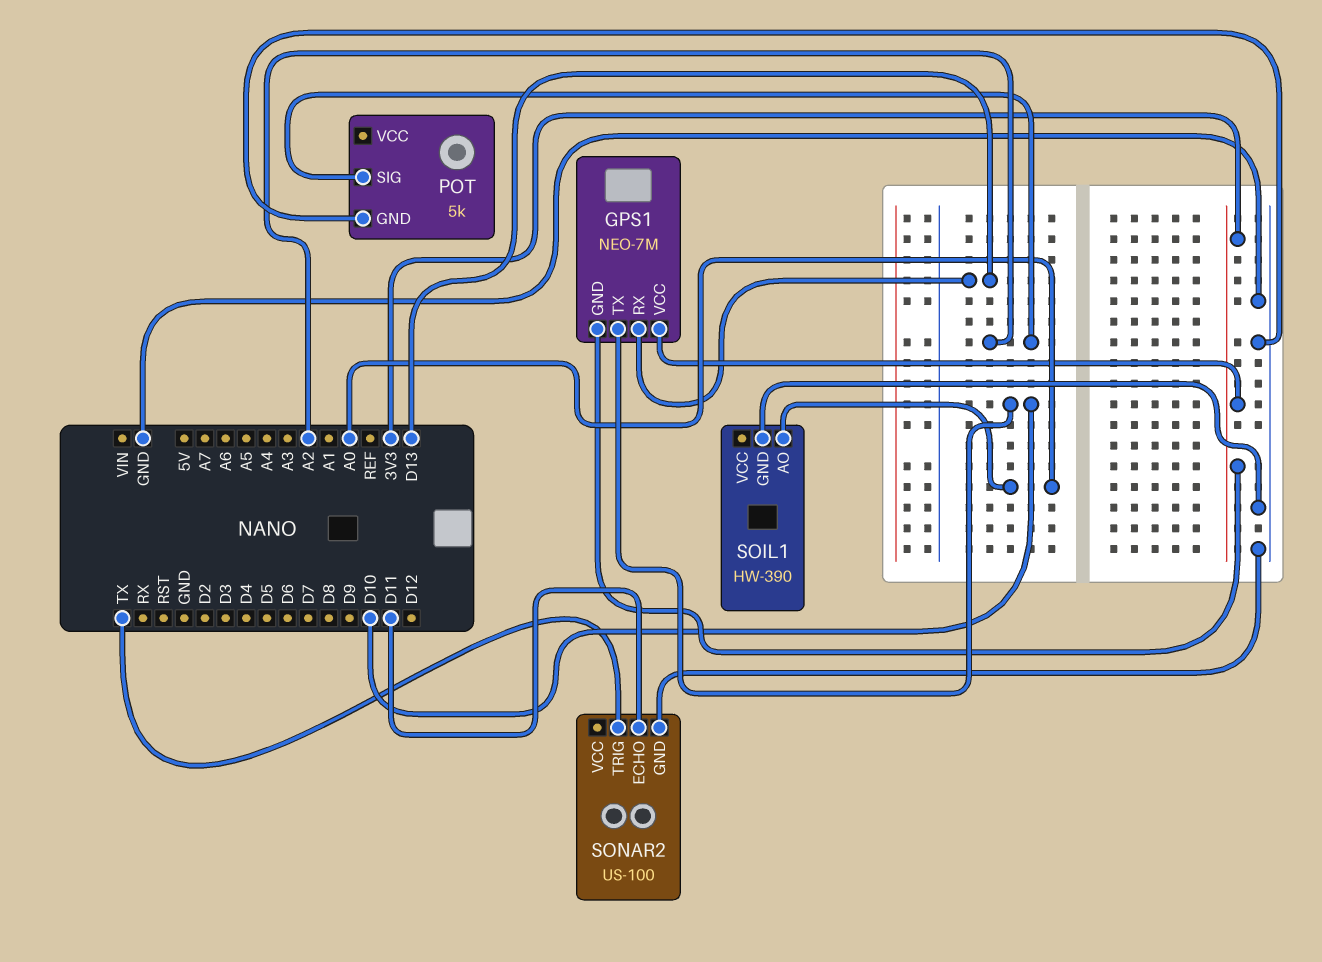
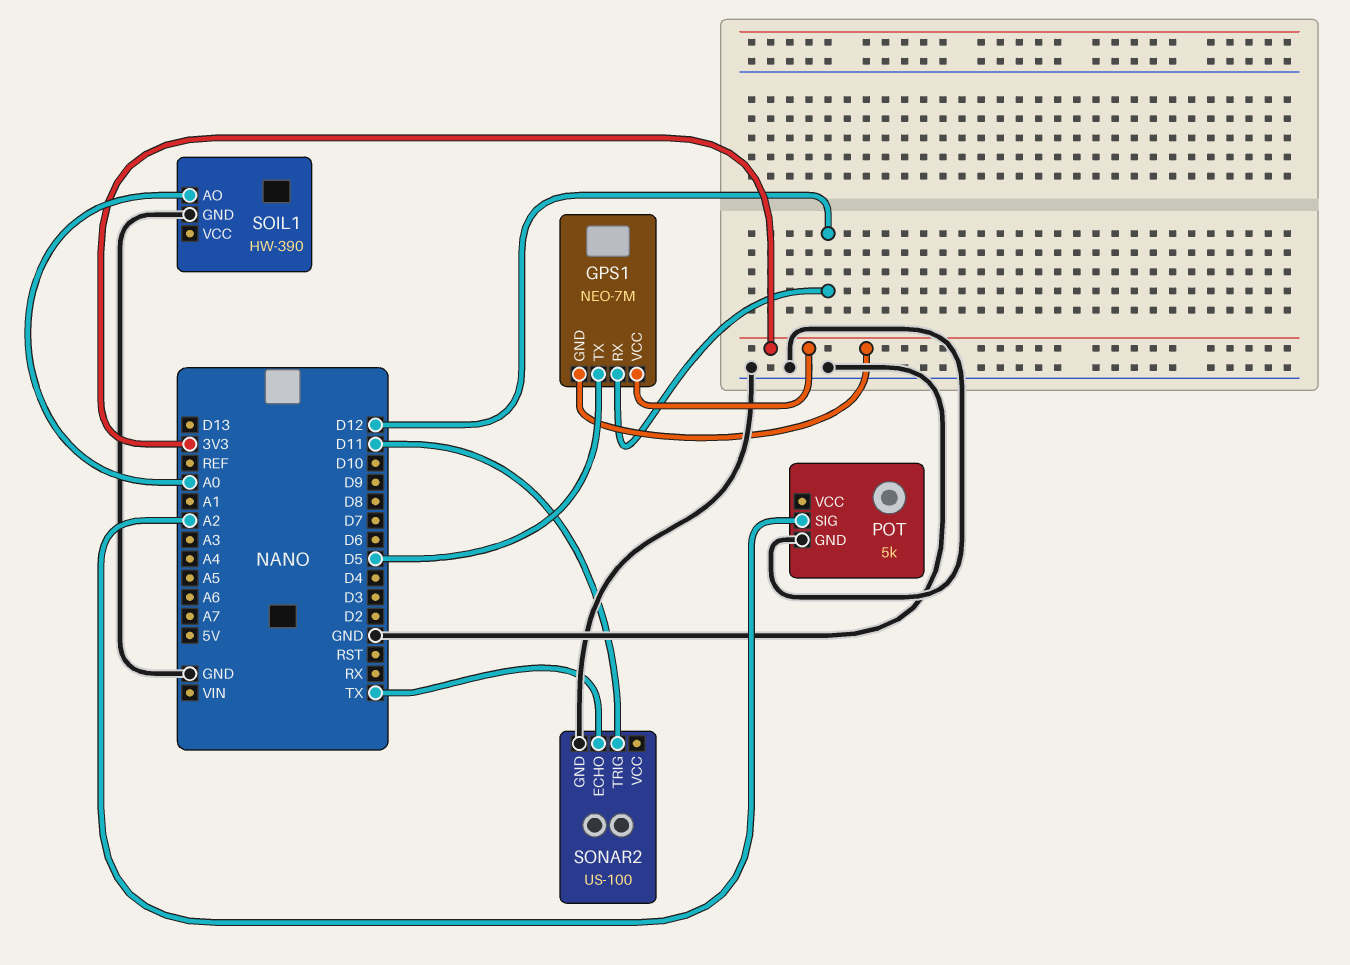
GPS1 pin RX: D13 -> D12
GPS1 pin TX: D10 -> D5
SONAR2 pin ECHO: D11 -> TX
SONAR2 pin TRIG: TX -> D11

